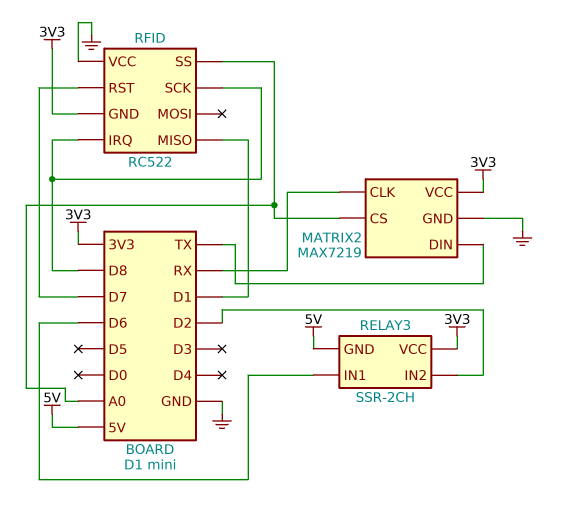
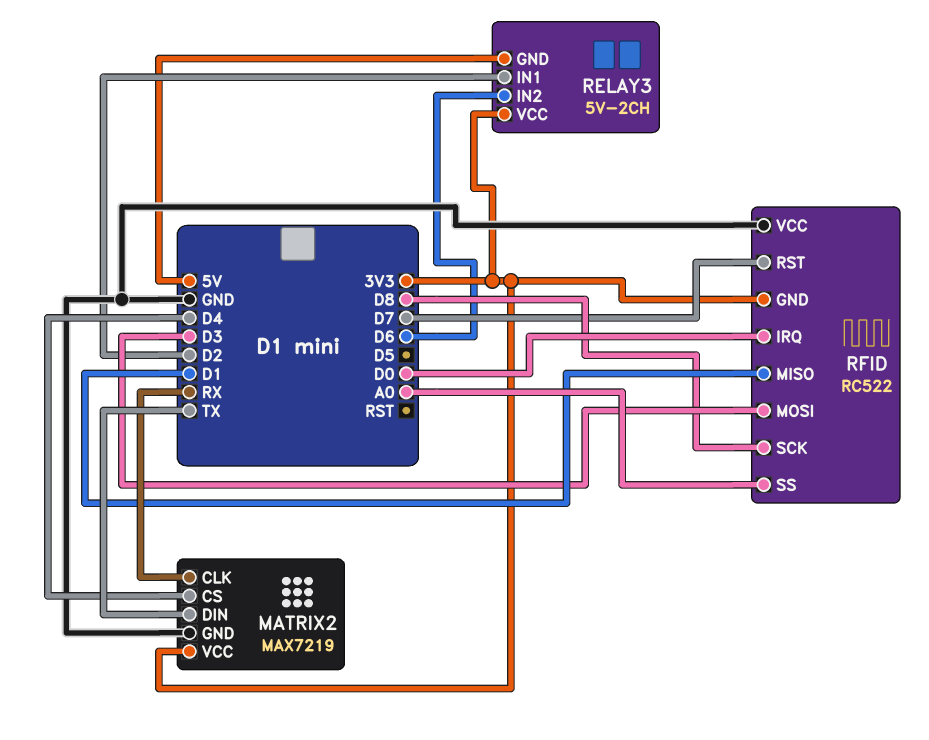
MATRIX2 pin CS: A0 -> D4
RELAY3: SSR-2CH -> 5V-2CH
RELAY3 pin IN1: D6 -> D2
RELAY3 pin IN2: D2 -> D6
RFID pin IRQ: D8 -> D0
RFID pin MOSI: none -> D3

